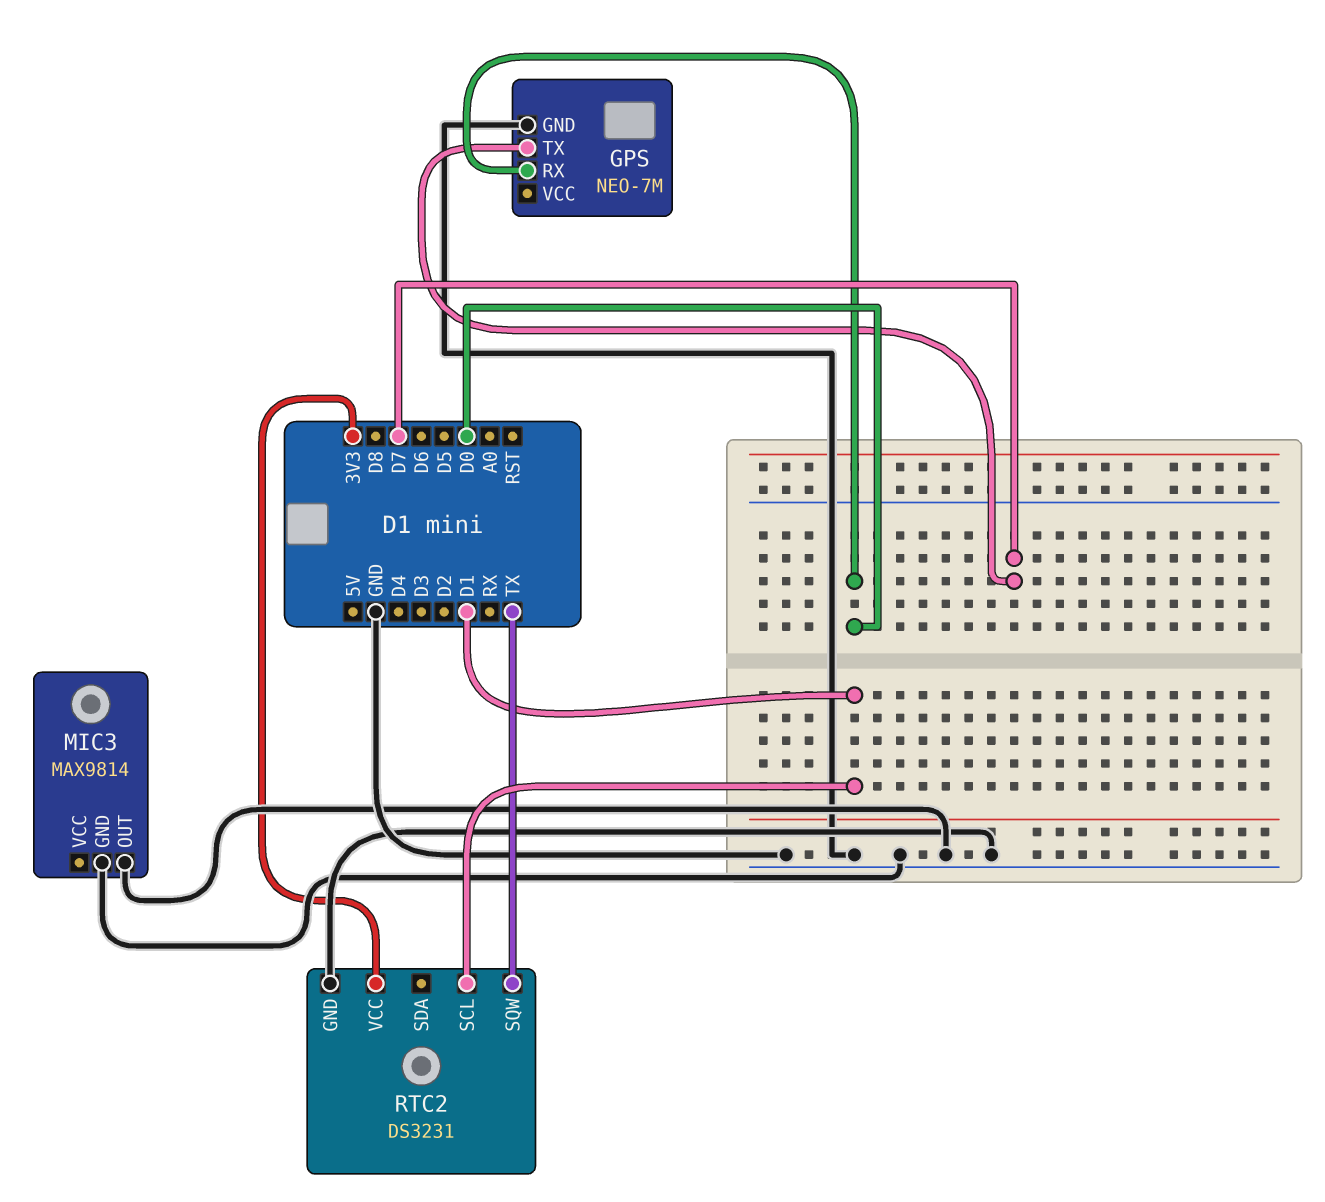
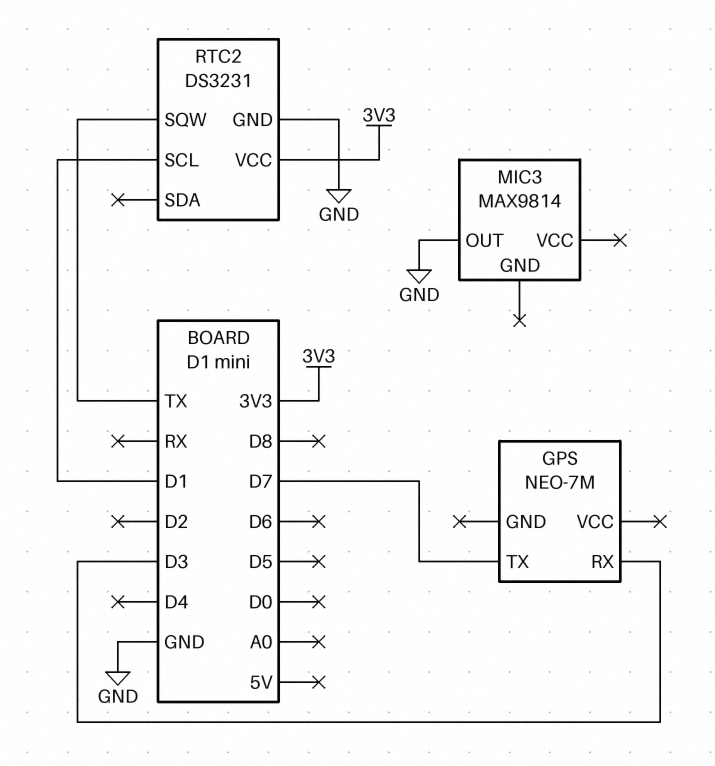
GPS pin GND: GND -> none
GPS pin RX: D0 -> D3
MIC3 pin GND: GND -> none

